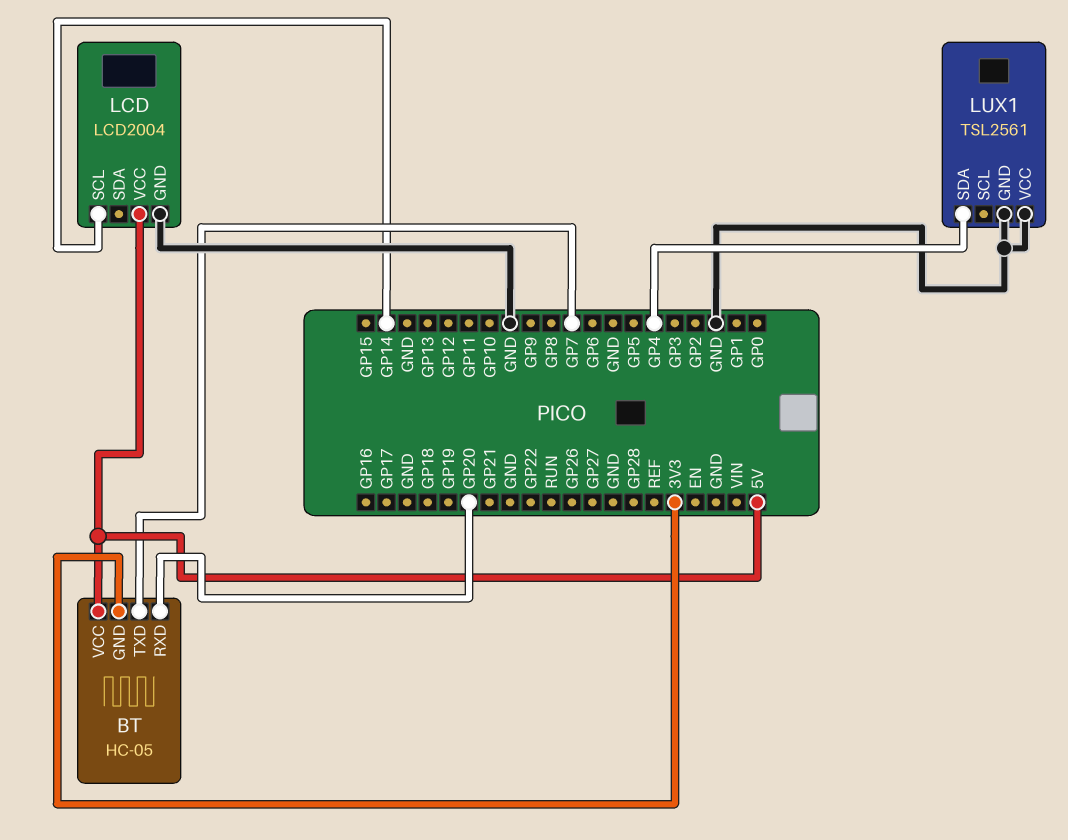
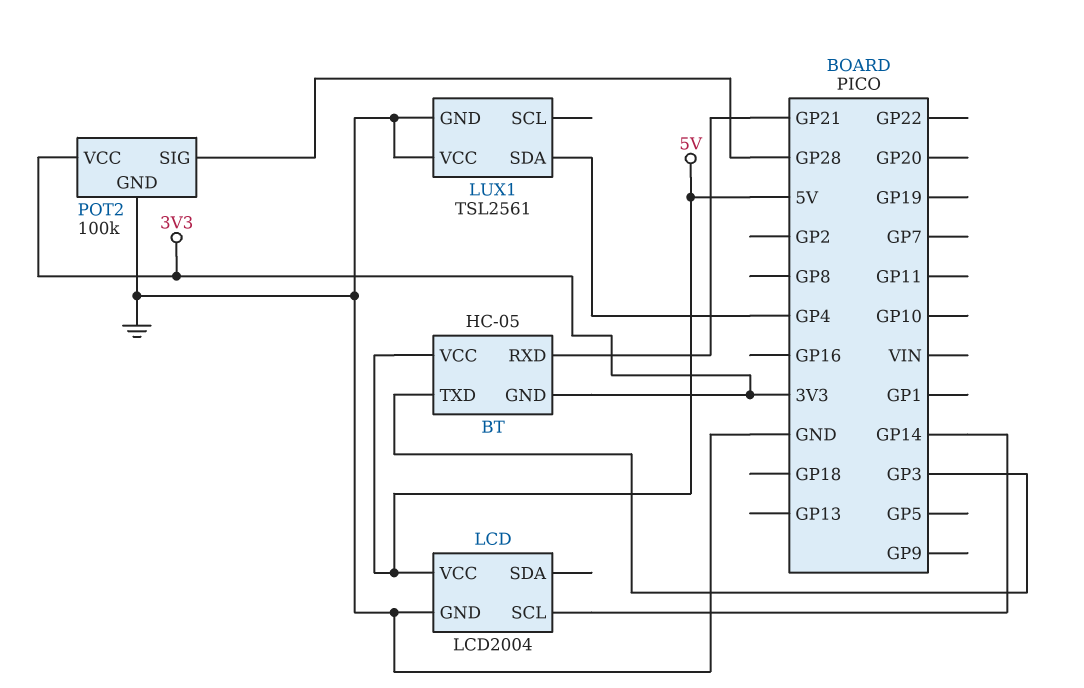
BT pin RXD: GP20 -> GP21
BT pin TXD: GP7 -> GP3
POT2: none -> 100k
POT2 pin GND: none -> GND
POT2 pin SIG: none -> GP28
POT2 pin VCC: none -> 3V3

